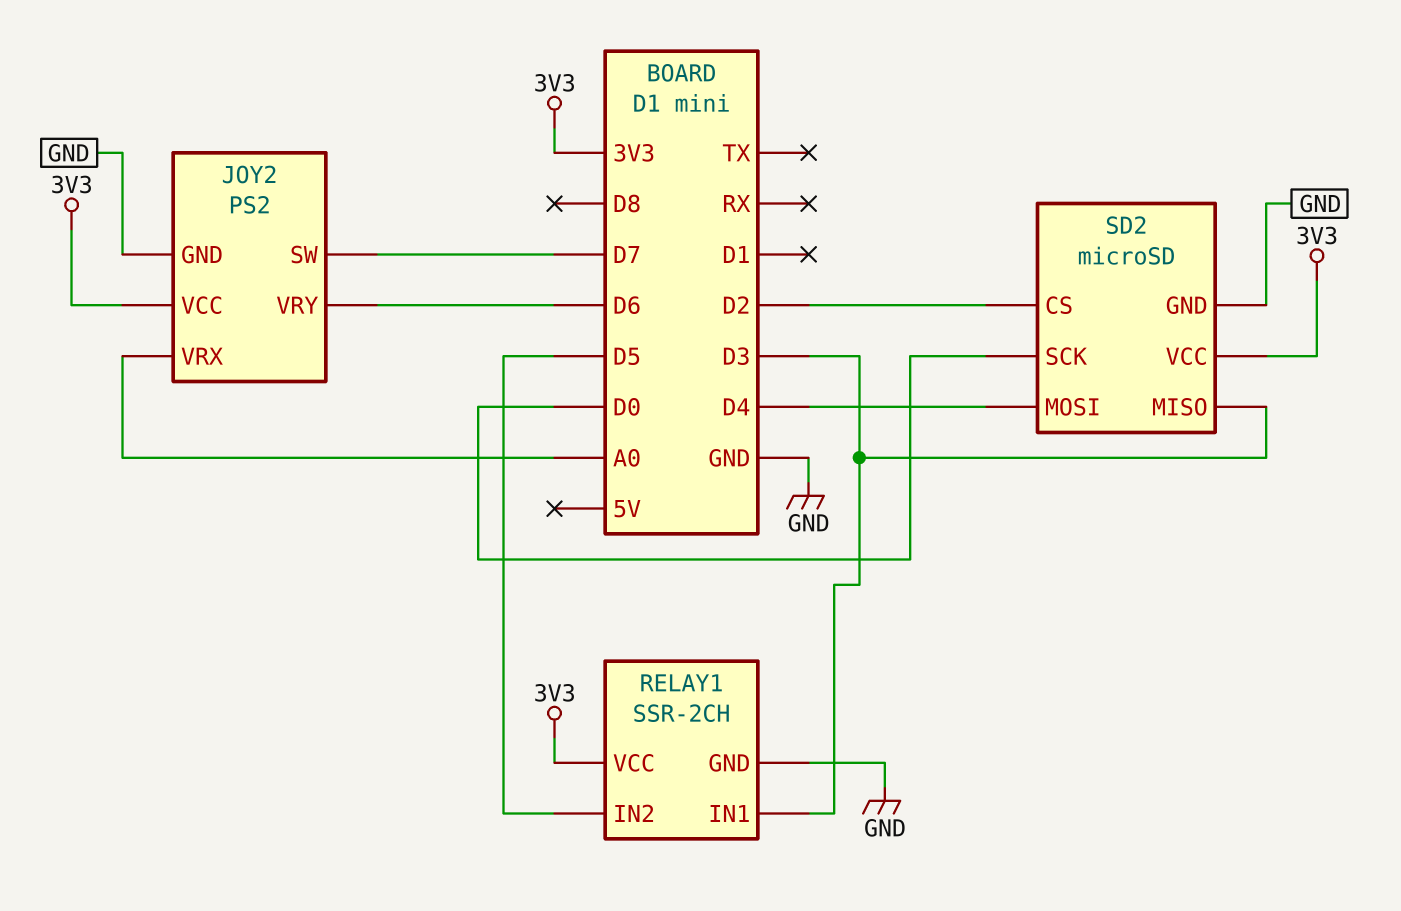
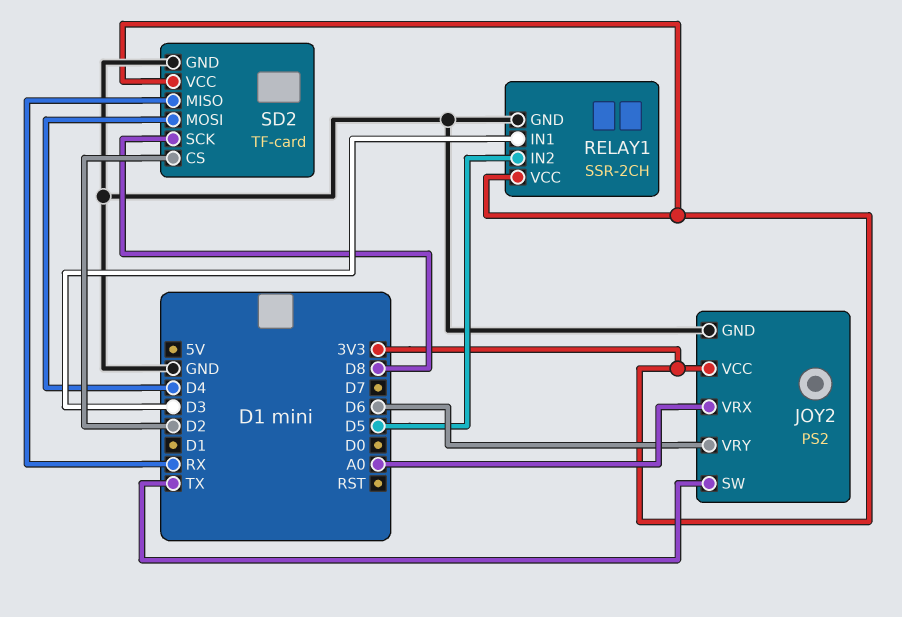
JOY2 pin SW: D7 -> TX
SD2: microSD -> TF-card
SD2 pin MISO: D3 -> RX
SD2 pin SCK: D0 -> D8

